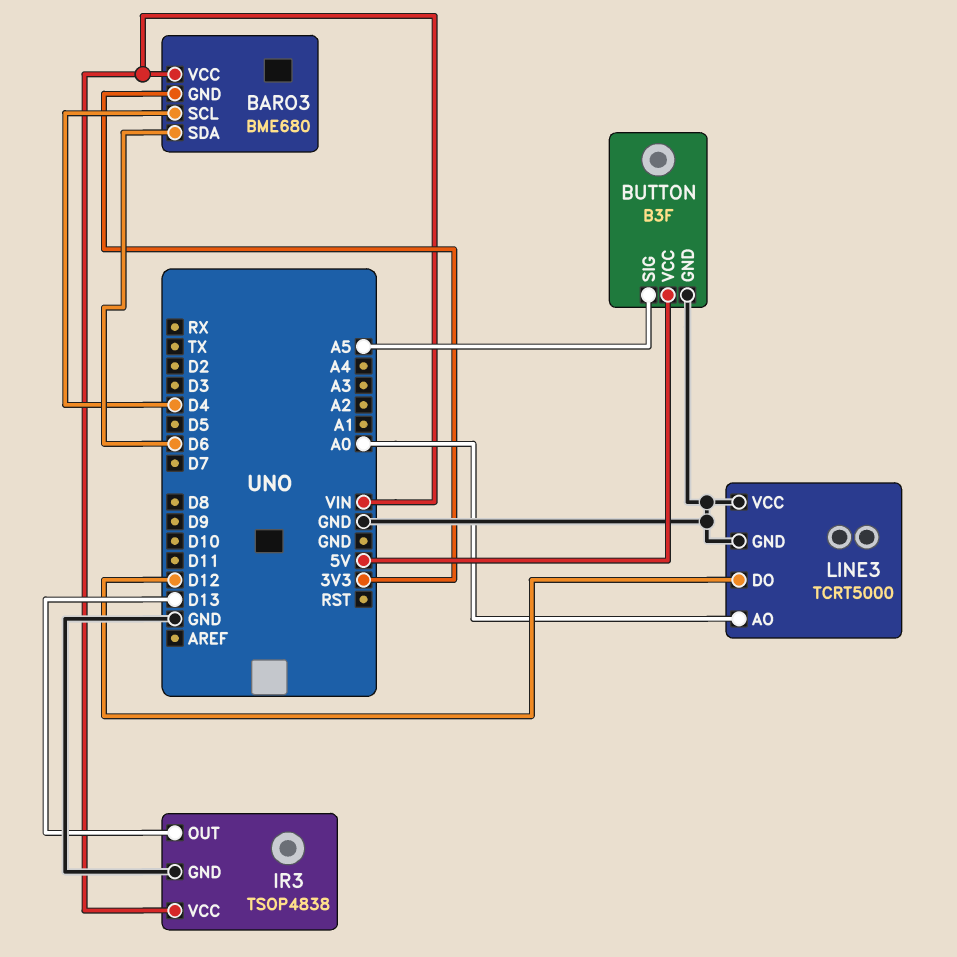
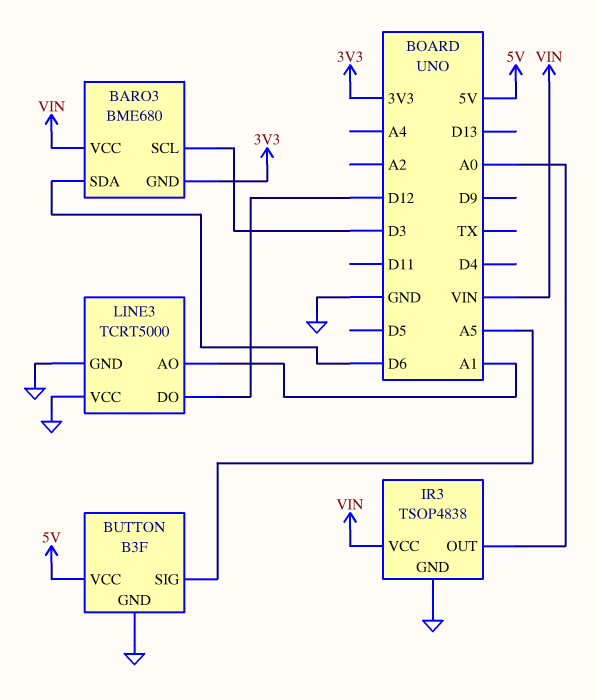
BARO3 pin SCL: D4 -> D3
IR3 pin OUT: D13 -> A0
LINE3 pin AO: A0 -> A1

